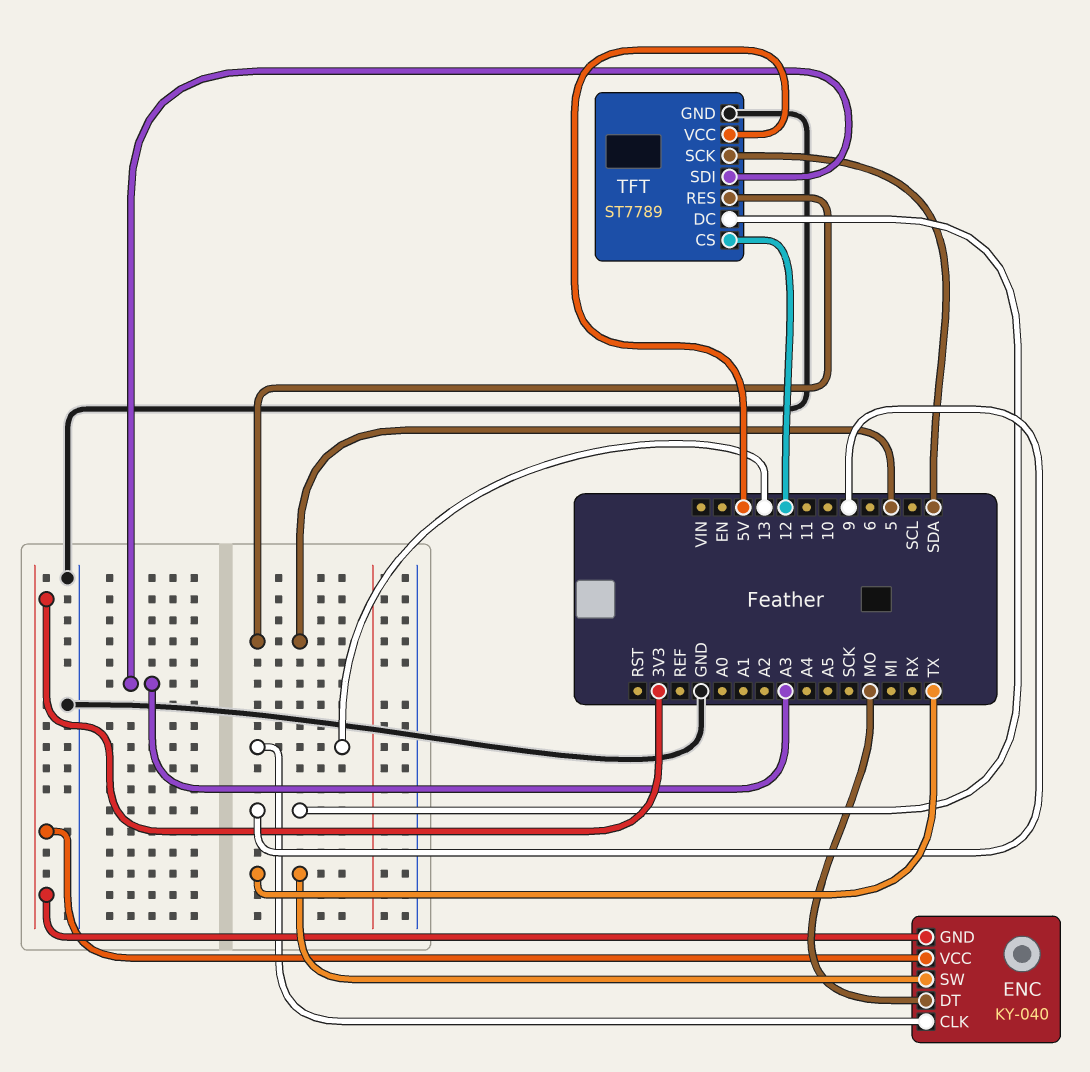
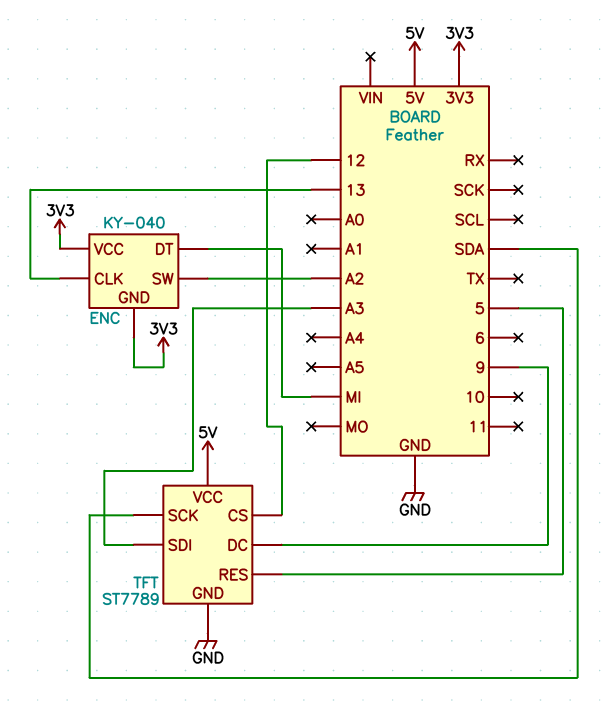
ENC pin DT: MO -> MI
ENC pin SW: TX -> A2

